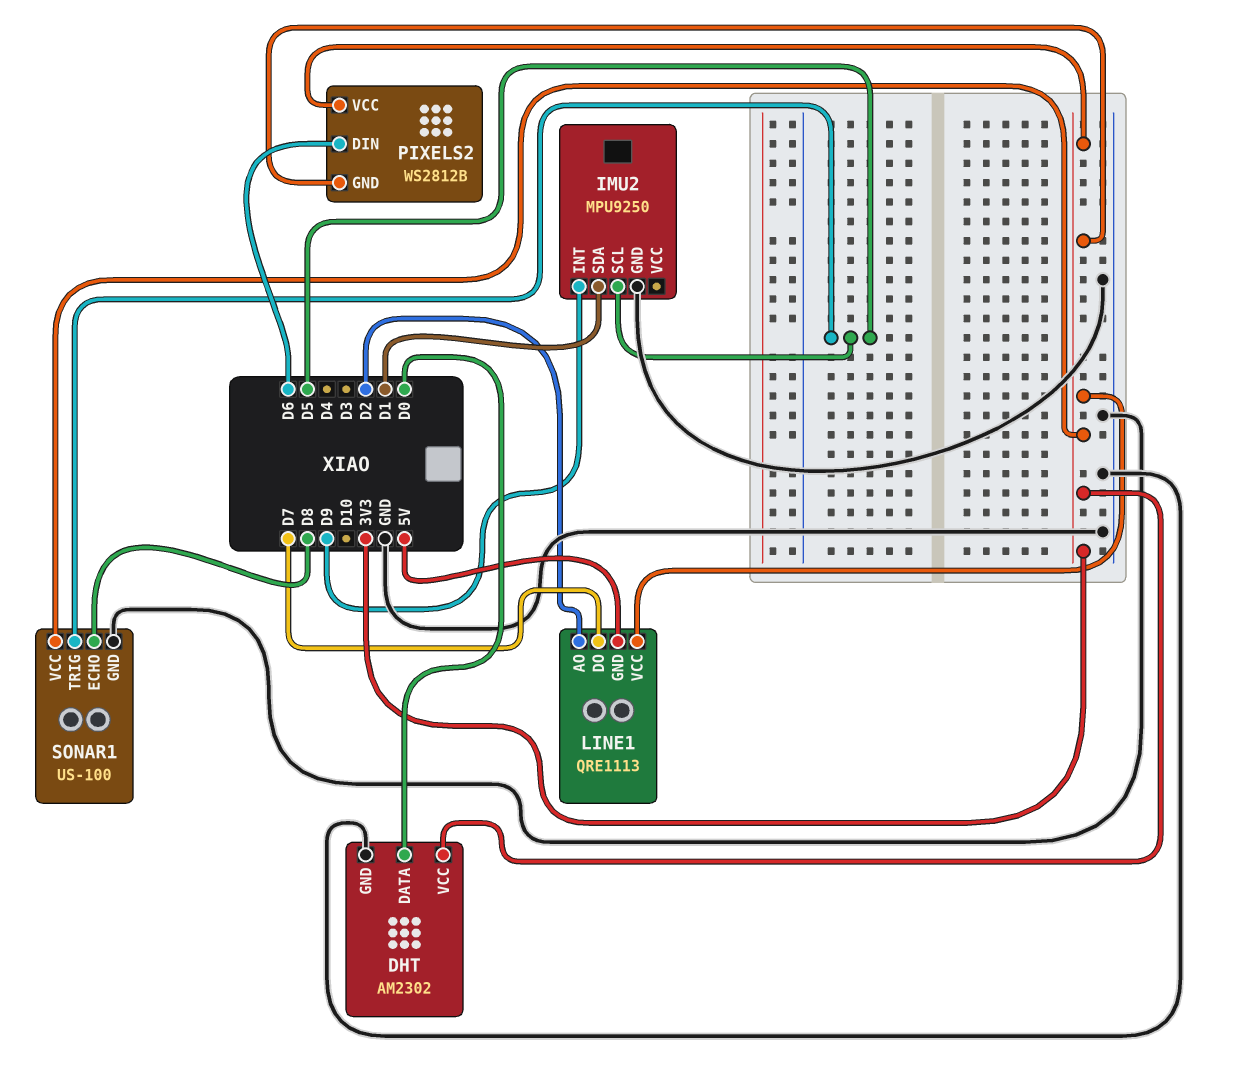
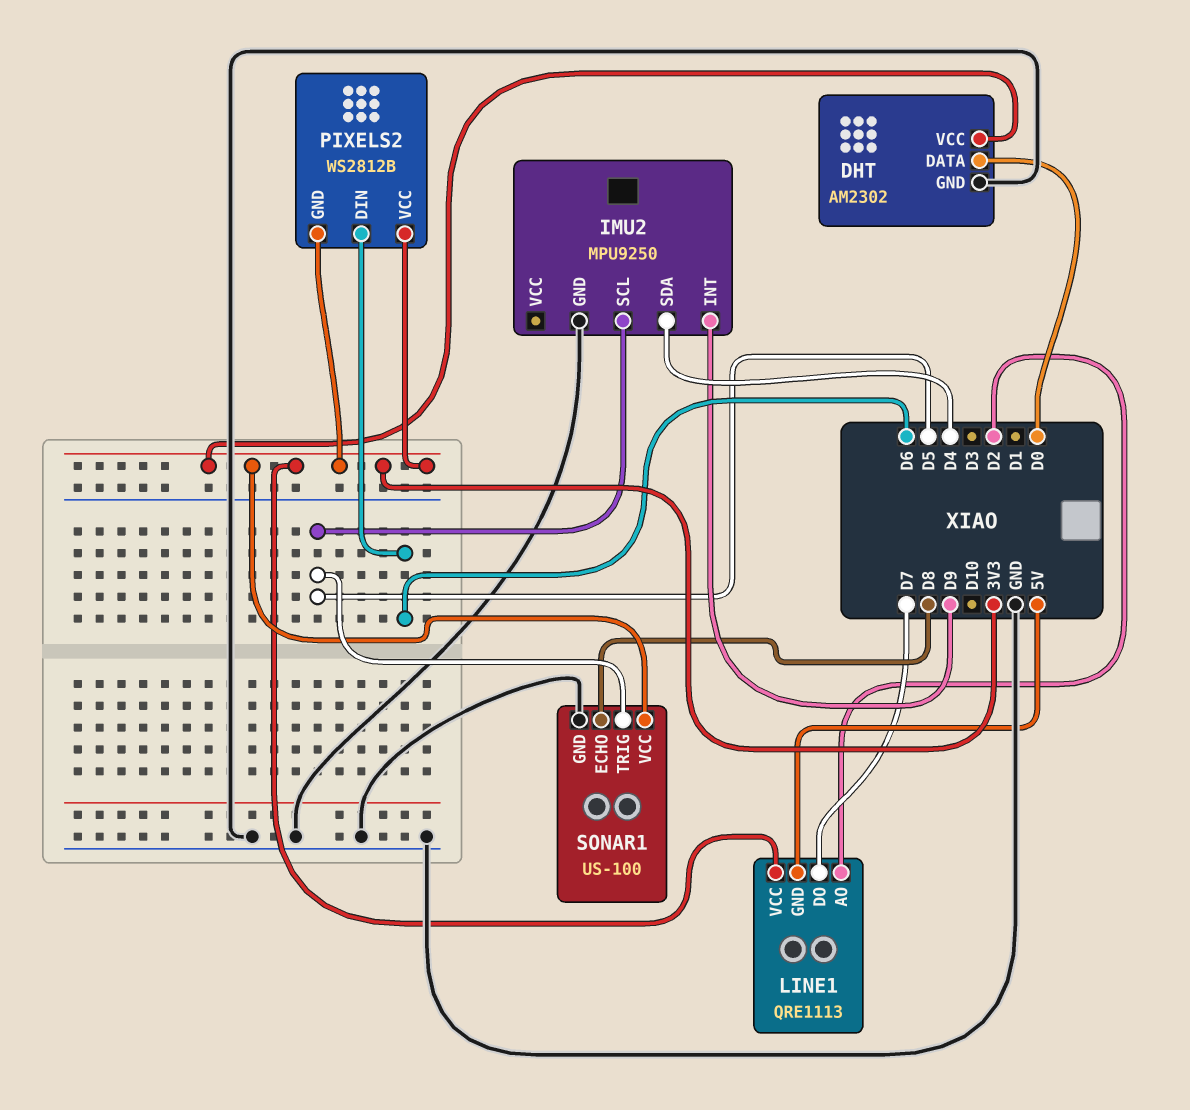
IMU2 pin SDA: D1 -> D4

